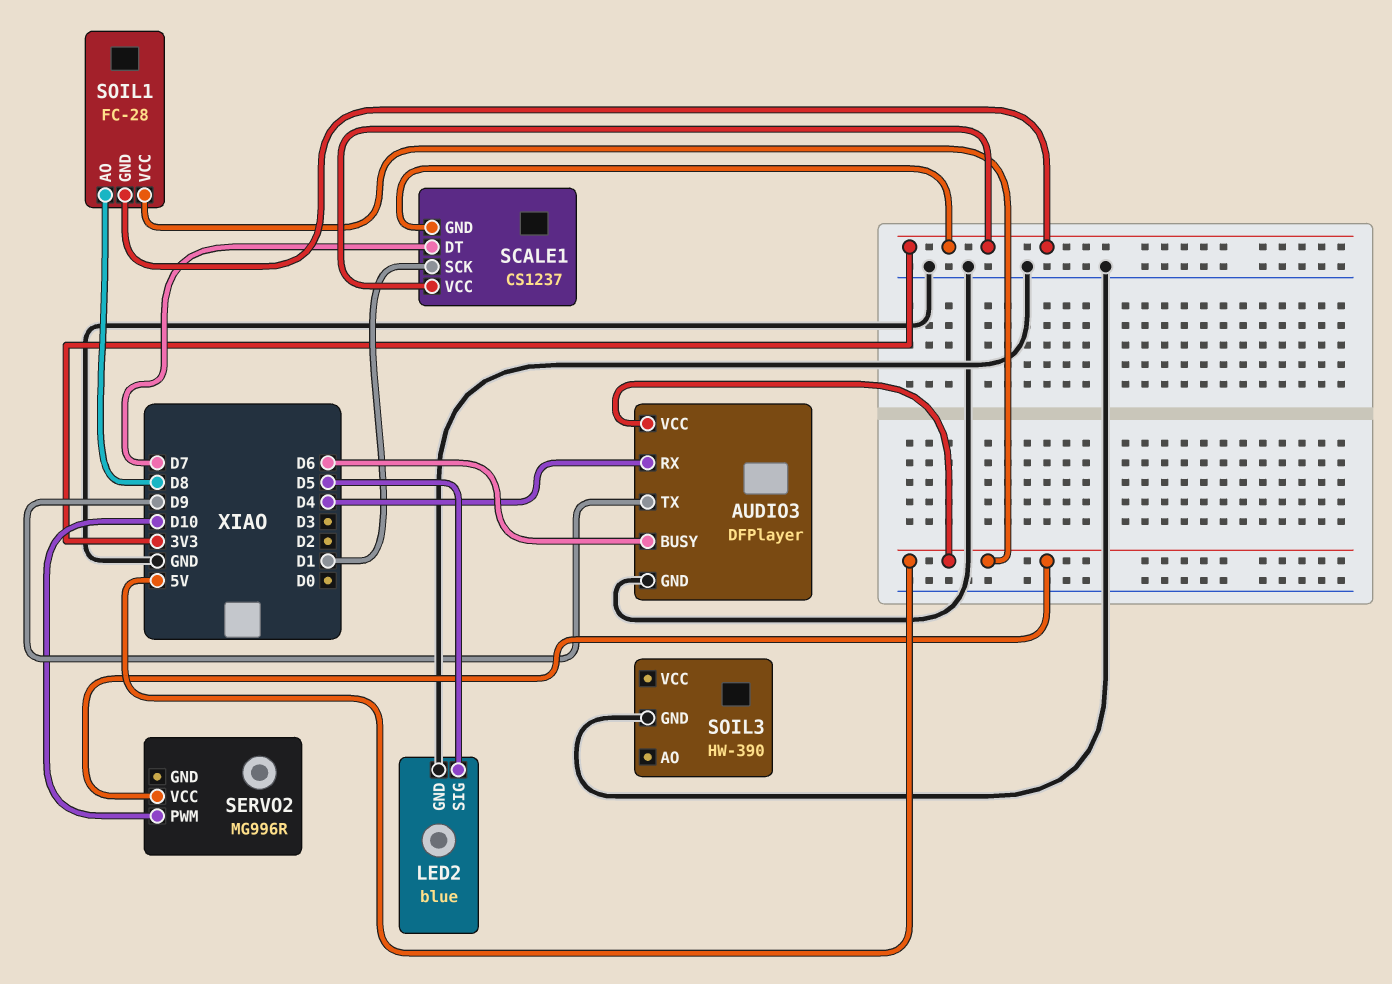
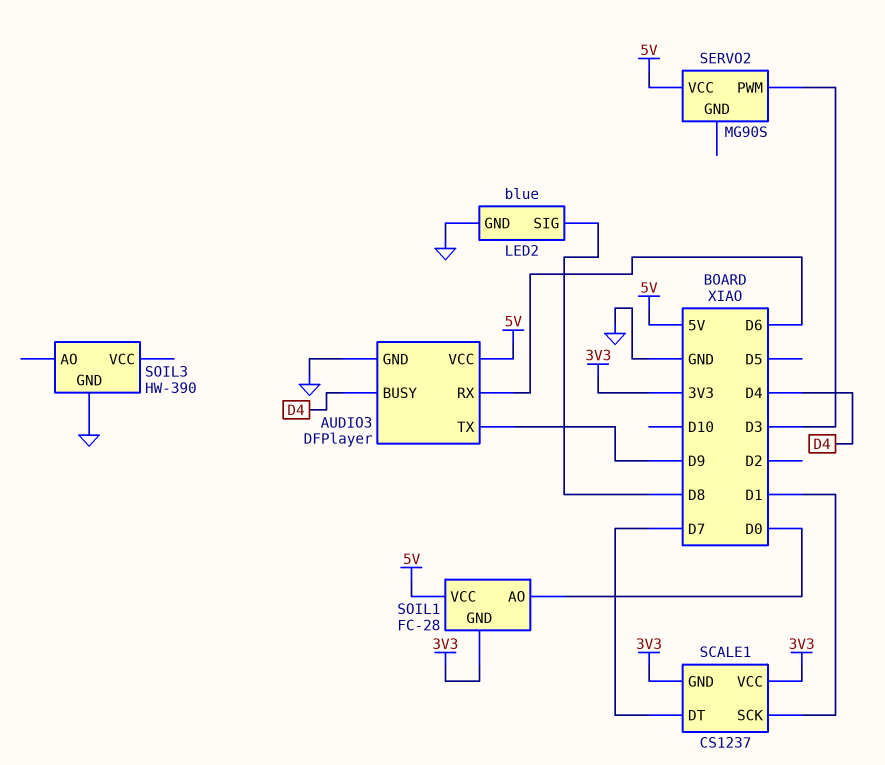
AUDIO3 pin BUSY: D6 -> D4
AUDIO3 pin RX: D4 -> D6
LED2 pin SIG: D5 -> D8
SERVO2: MG996R -> MG90S
SERVO2 pin PWM: D10 -> D3
SOIL1 pin AO: D8 -> D0

